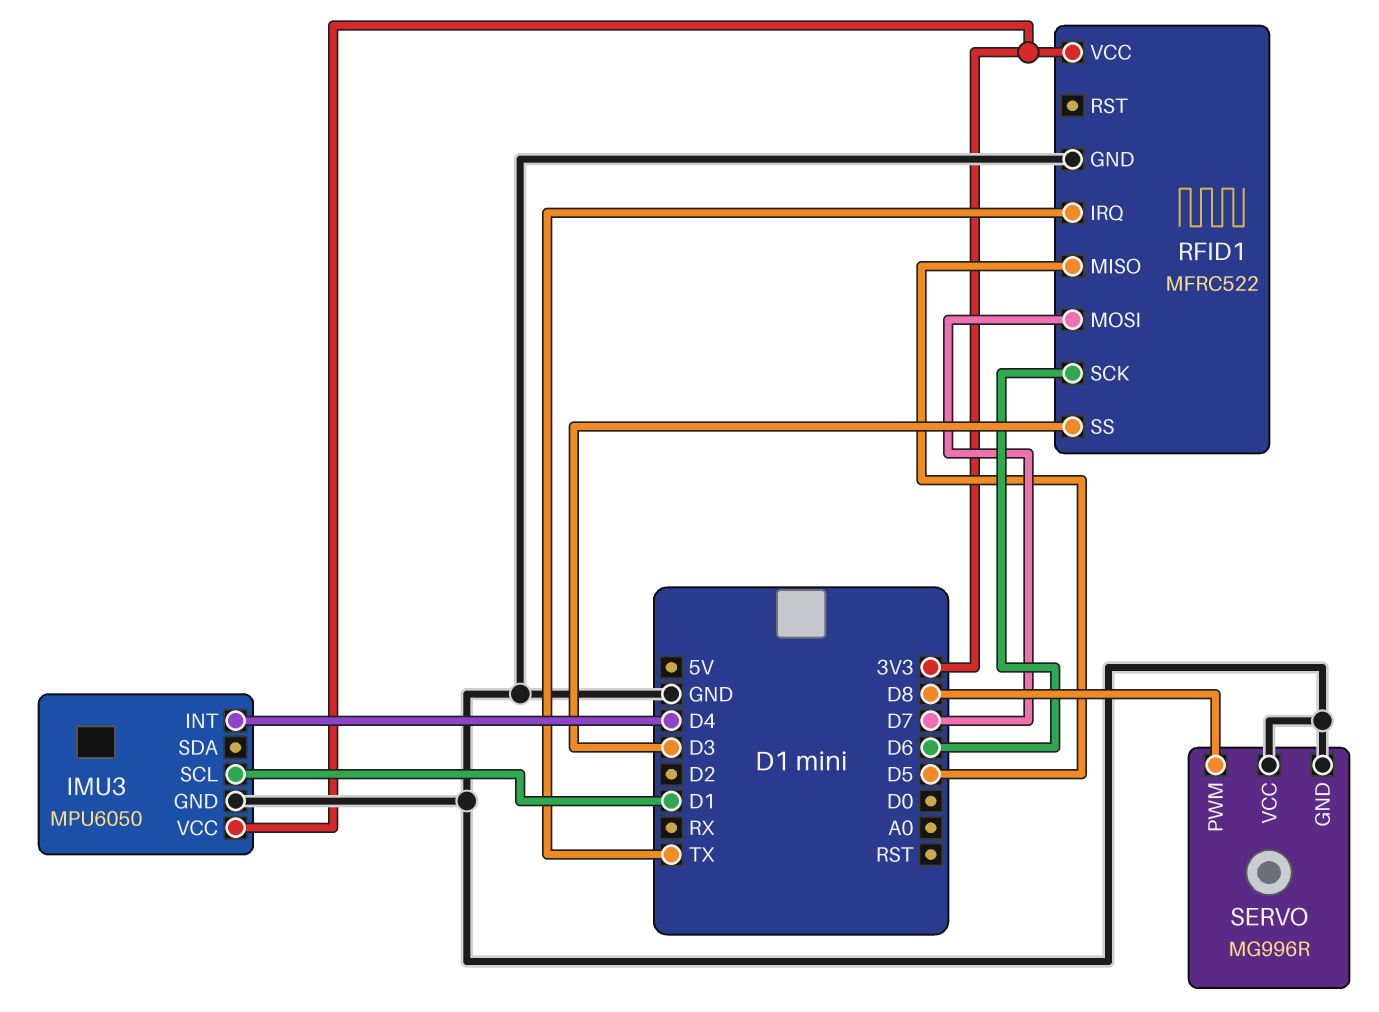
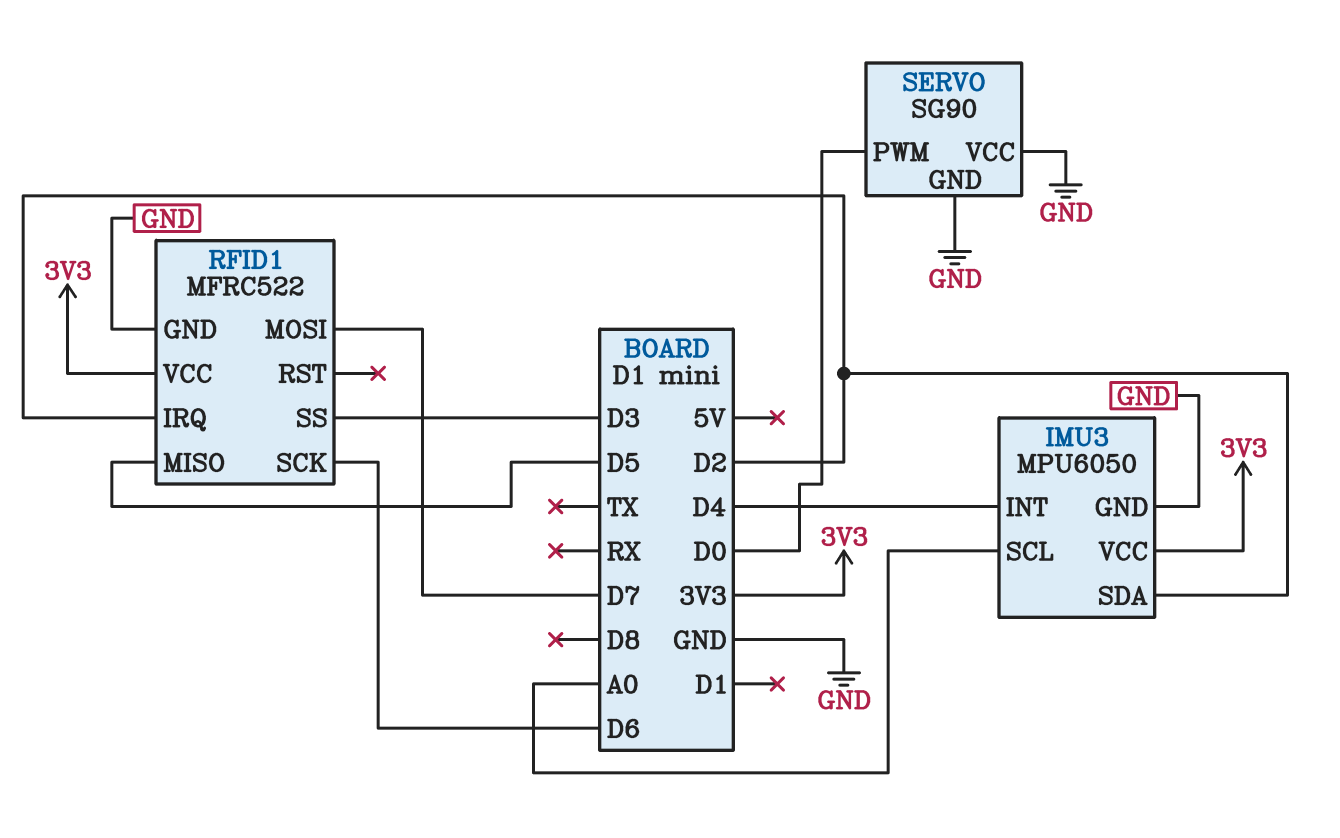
IMU3 pin SCL: D1 -> A0
IMU3 pin SDA: none -> D2
RFID1 pin IRQ: TX -> D2
SERVO: MG996R -> SG90
SERVO pin PWM: D8 -> D0

